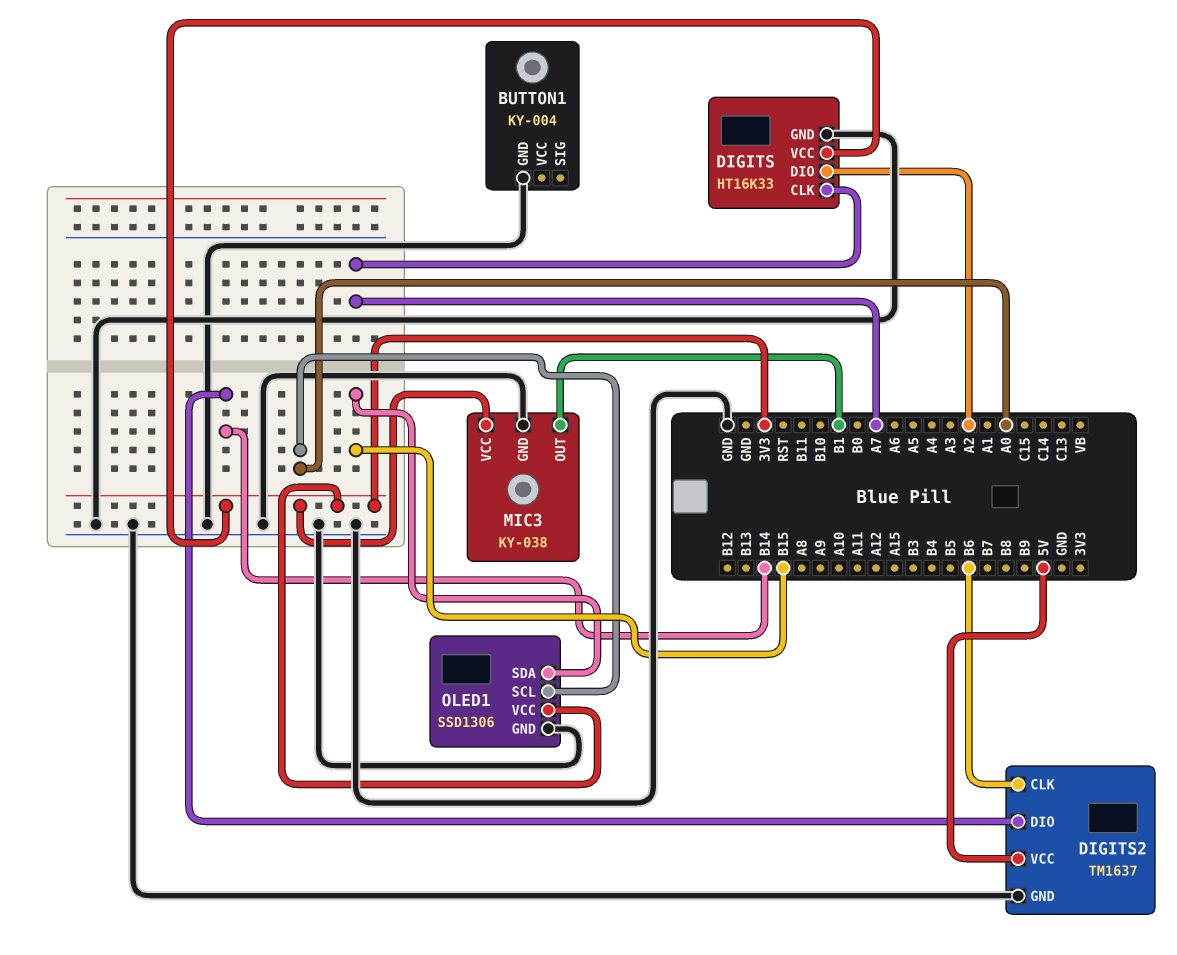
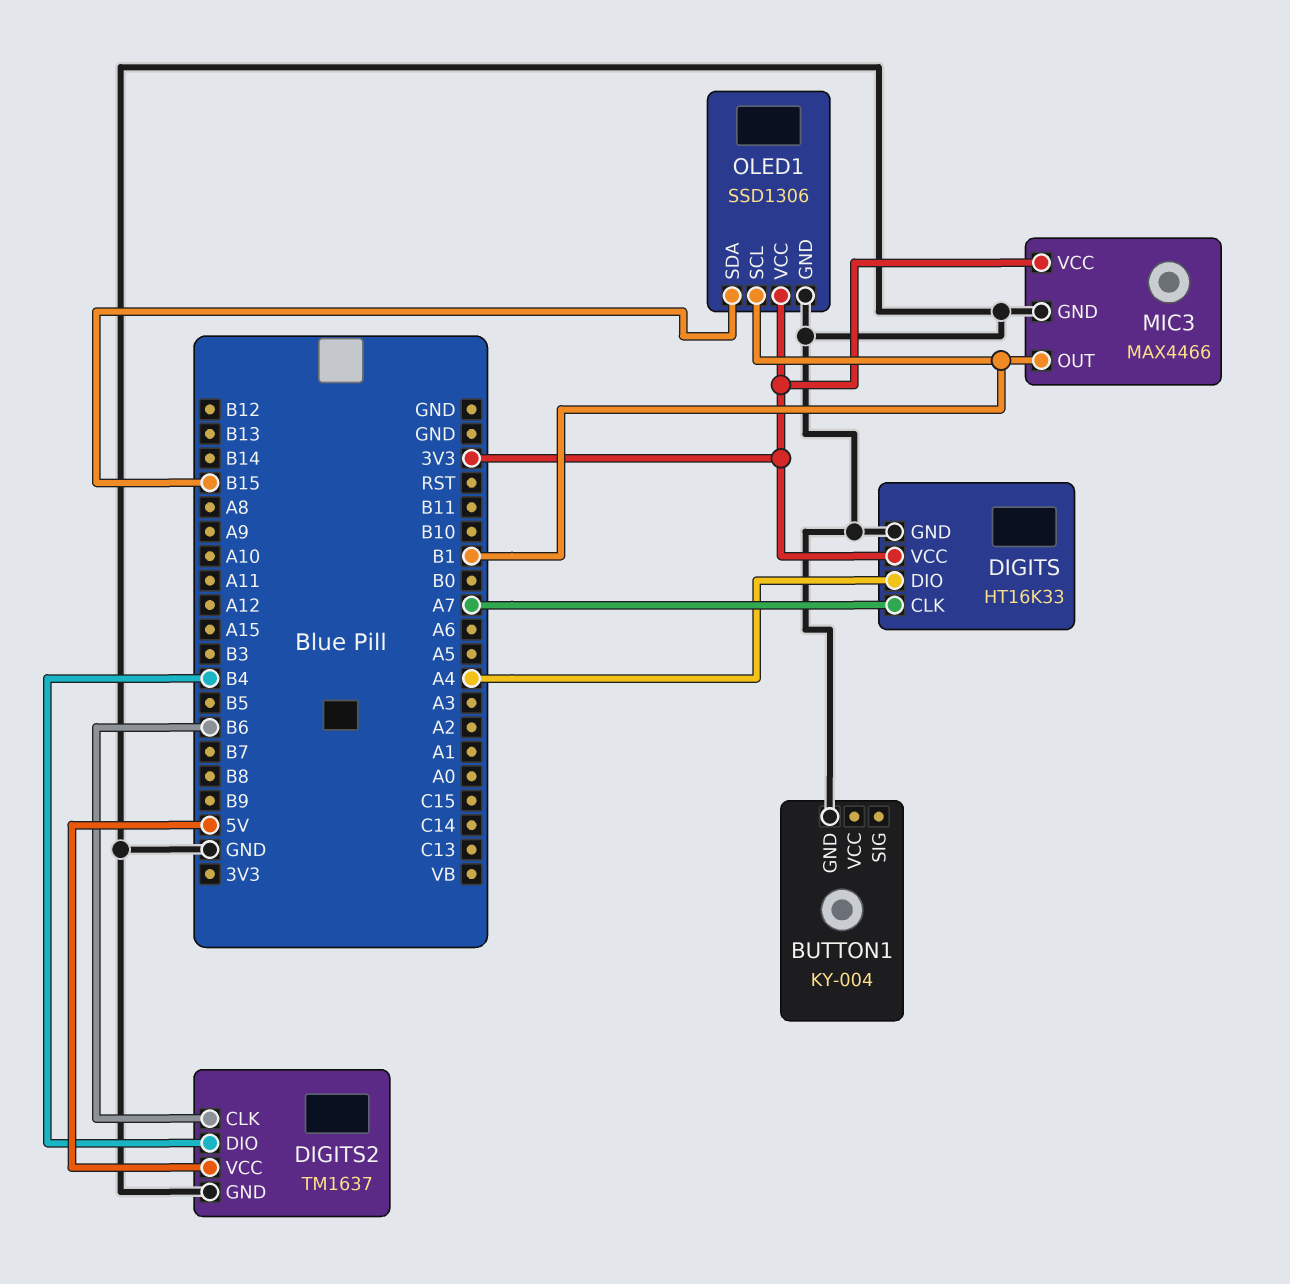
DIGITS pin DIO: A2 -> A4
DIGITS2 pin DIO: B14 -> B4
MIC3: KY-038 -> MAX4466
OLED1 pin SCL: A0 -> B1

